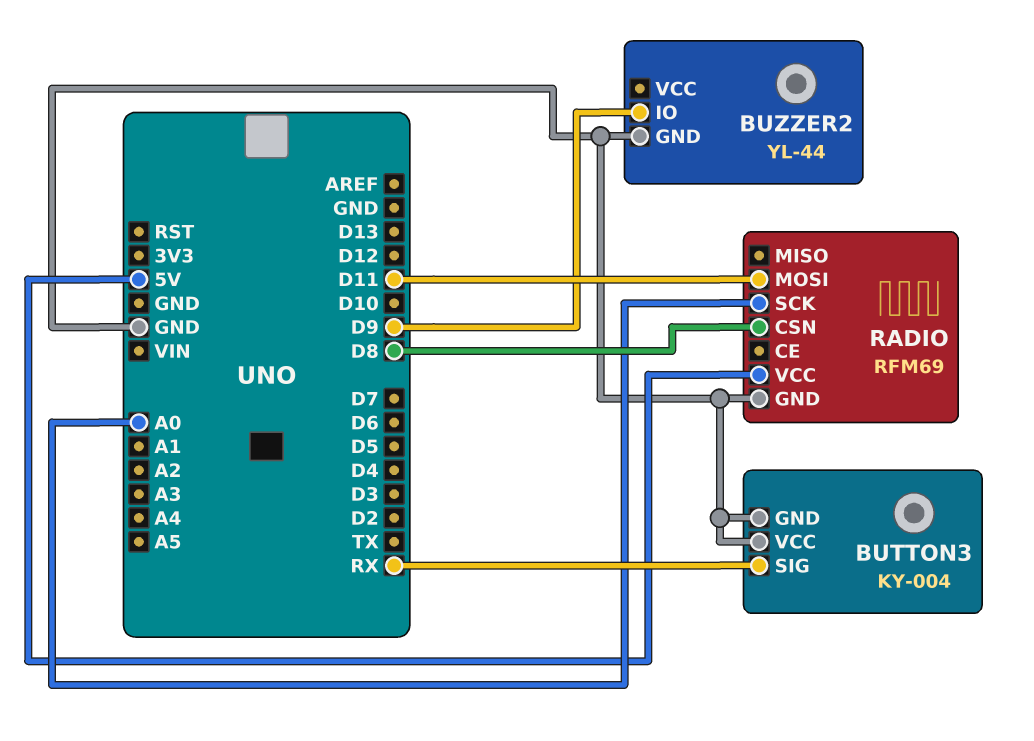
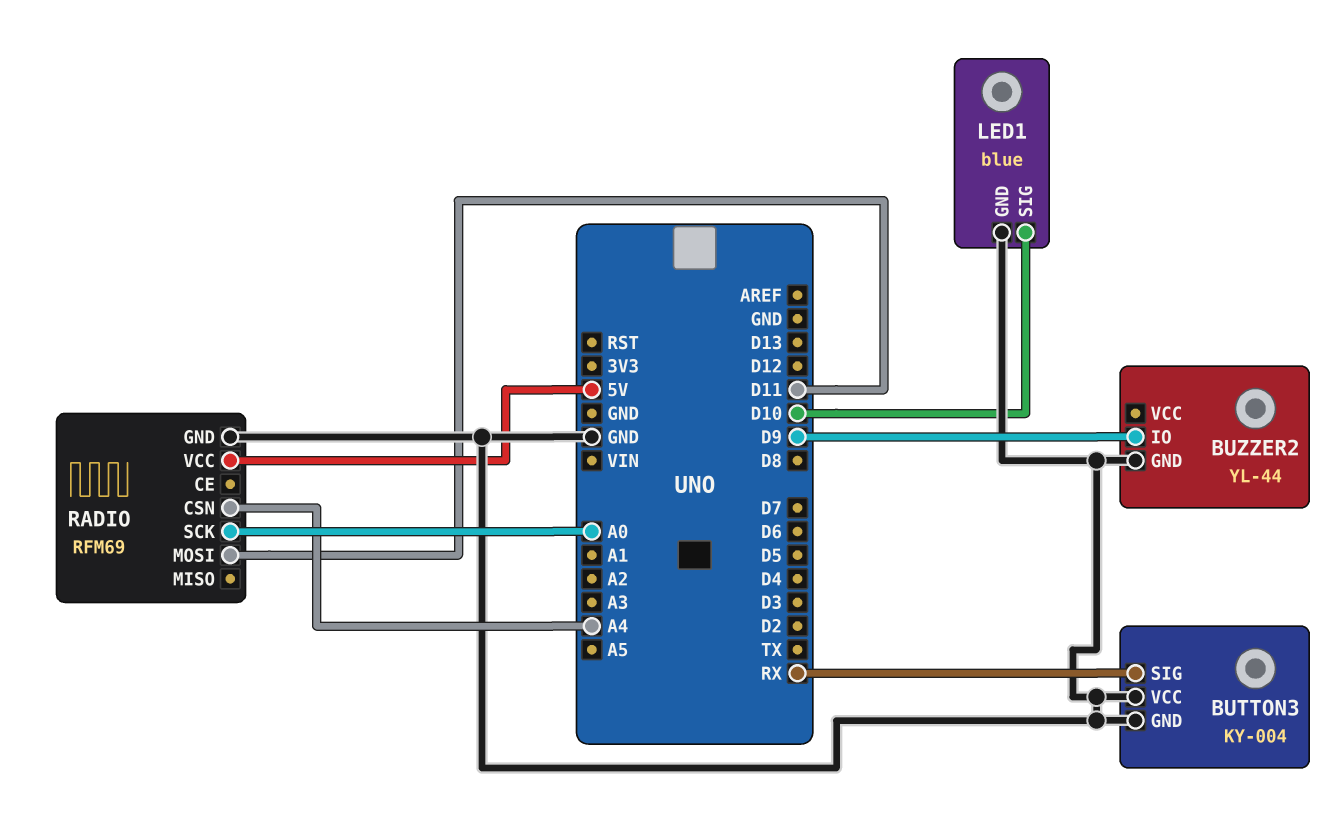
LED1: none -> blue
LED1 pin GND: none -> GND
LED1 pin SIG: none -> D10
RADIO pin CSN: D8 -> A4

